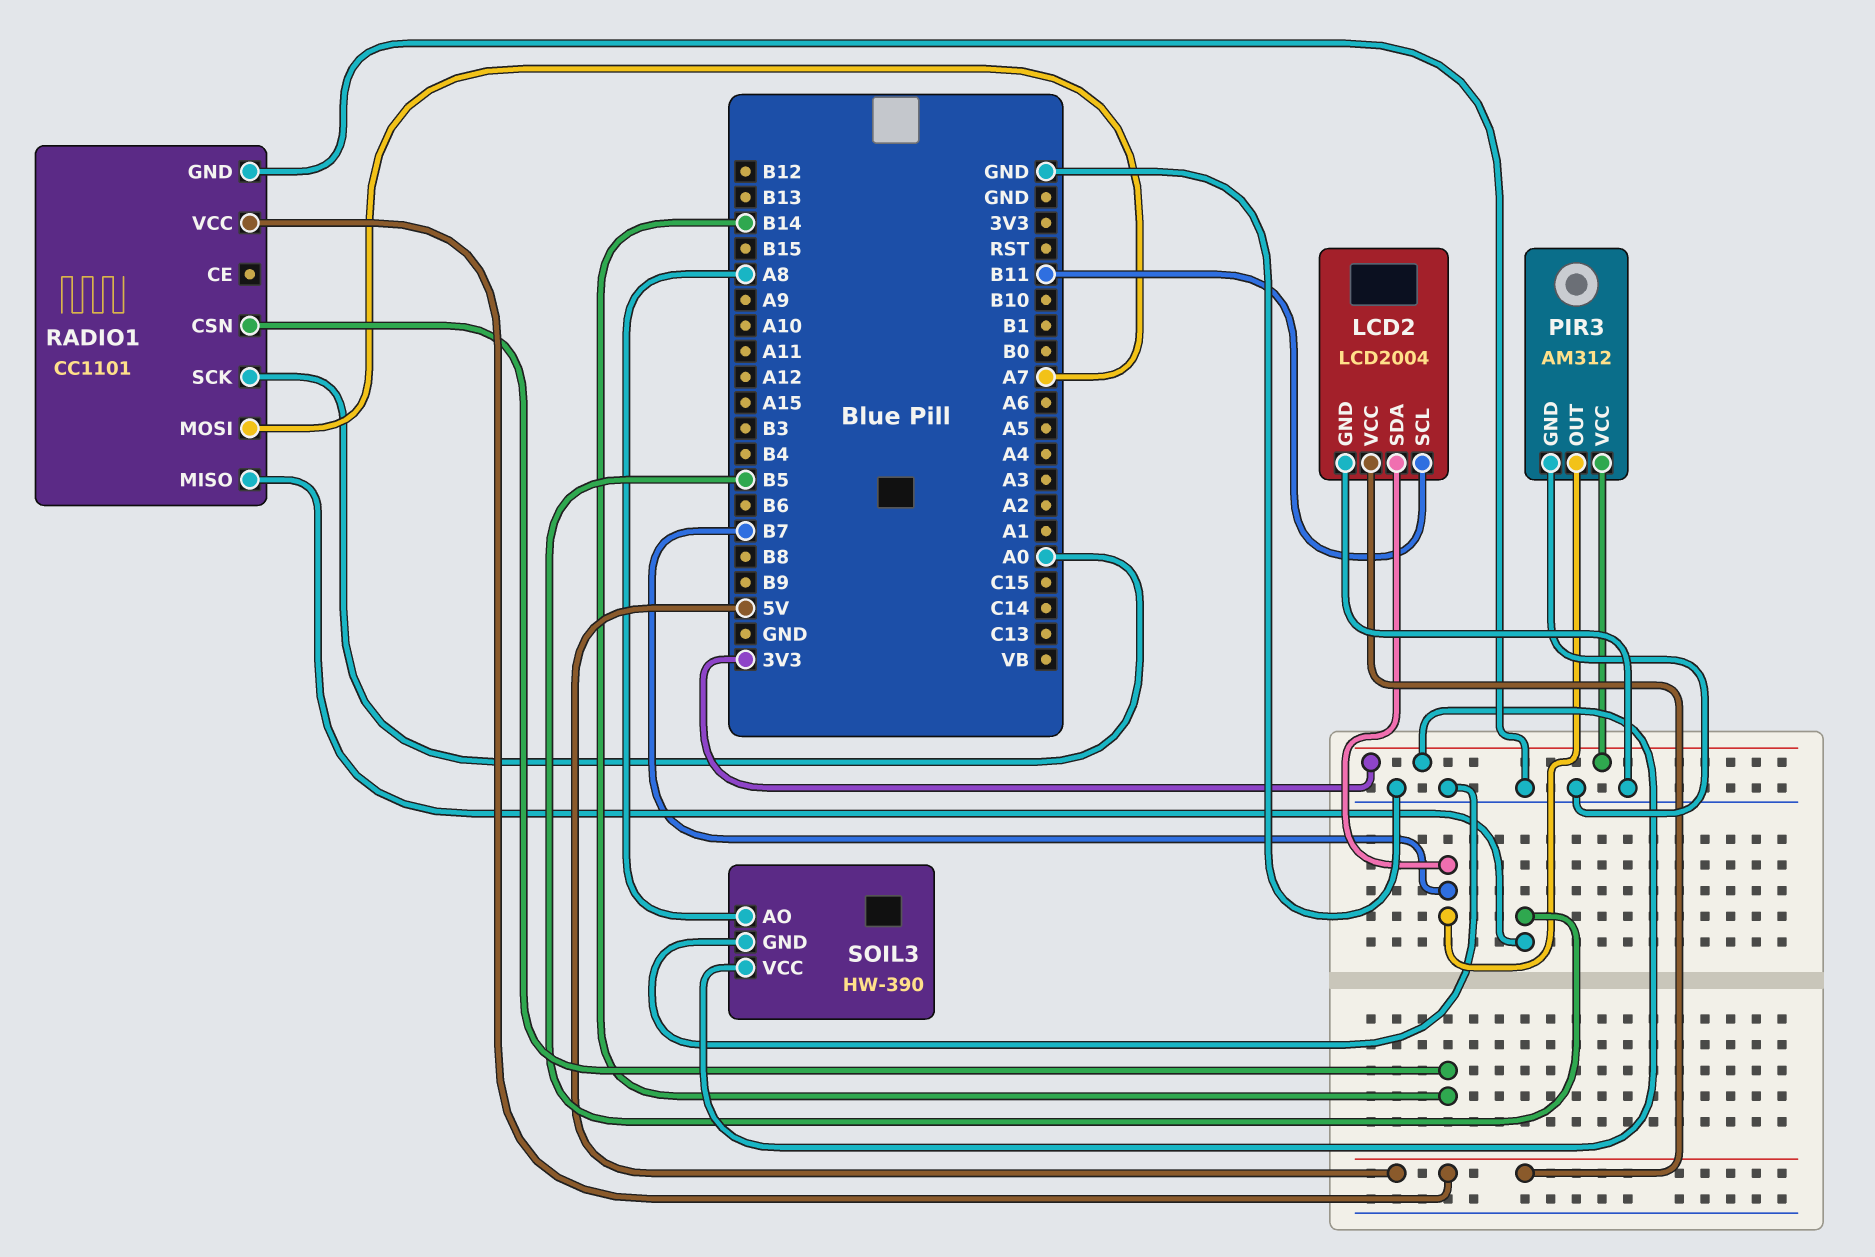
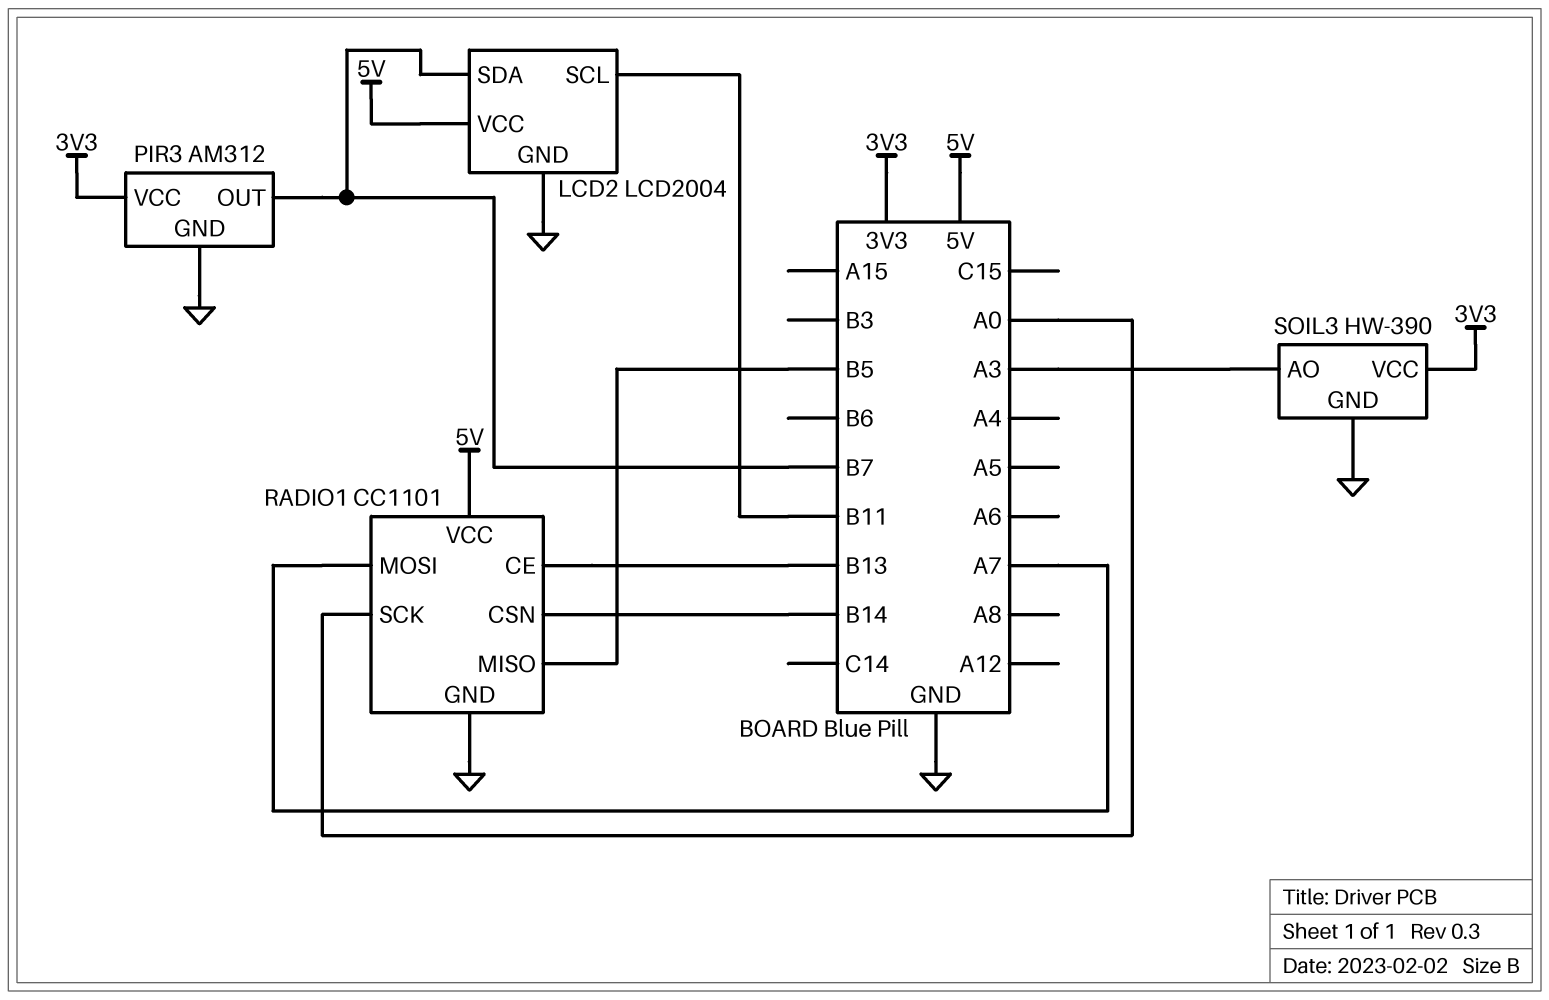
RADIO1 pin CE: none -> B13
SOIL3 pin AO: A8 -> A3

